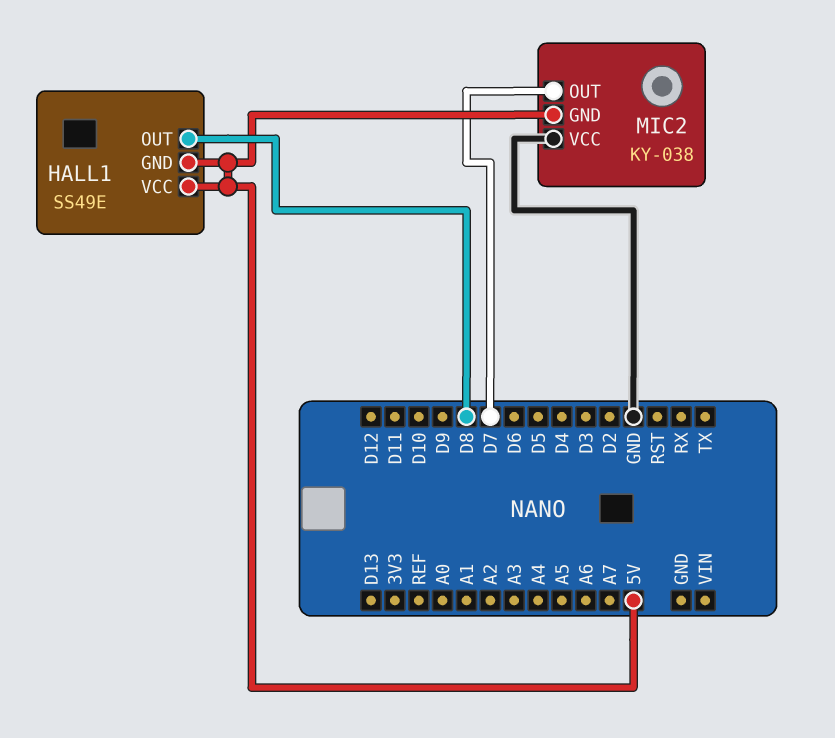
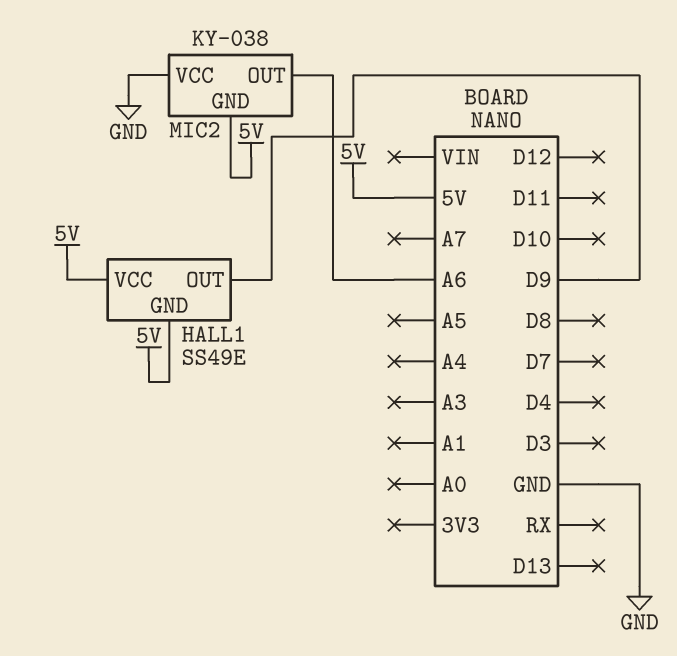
HALL1 pin OUT: D8 -> D9
MIC2 pin OUT: D7 -> A6

